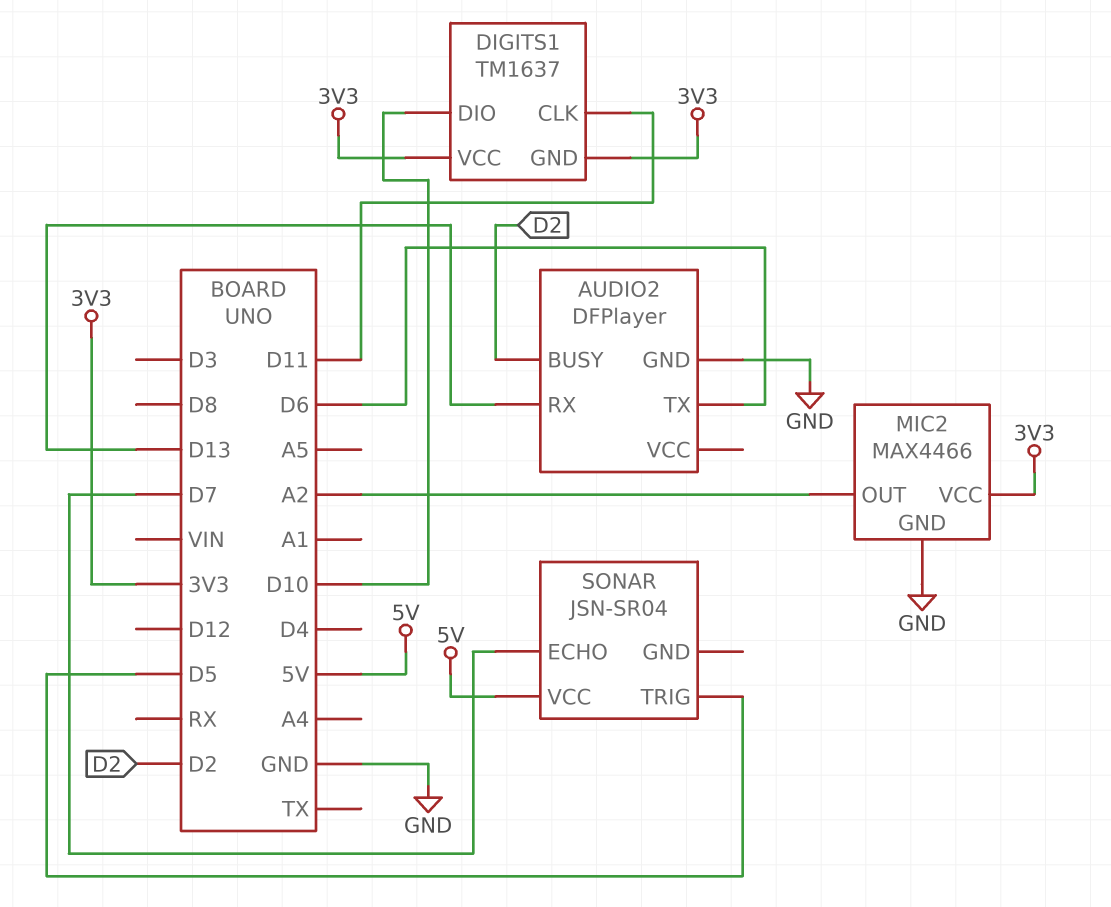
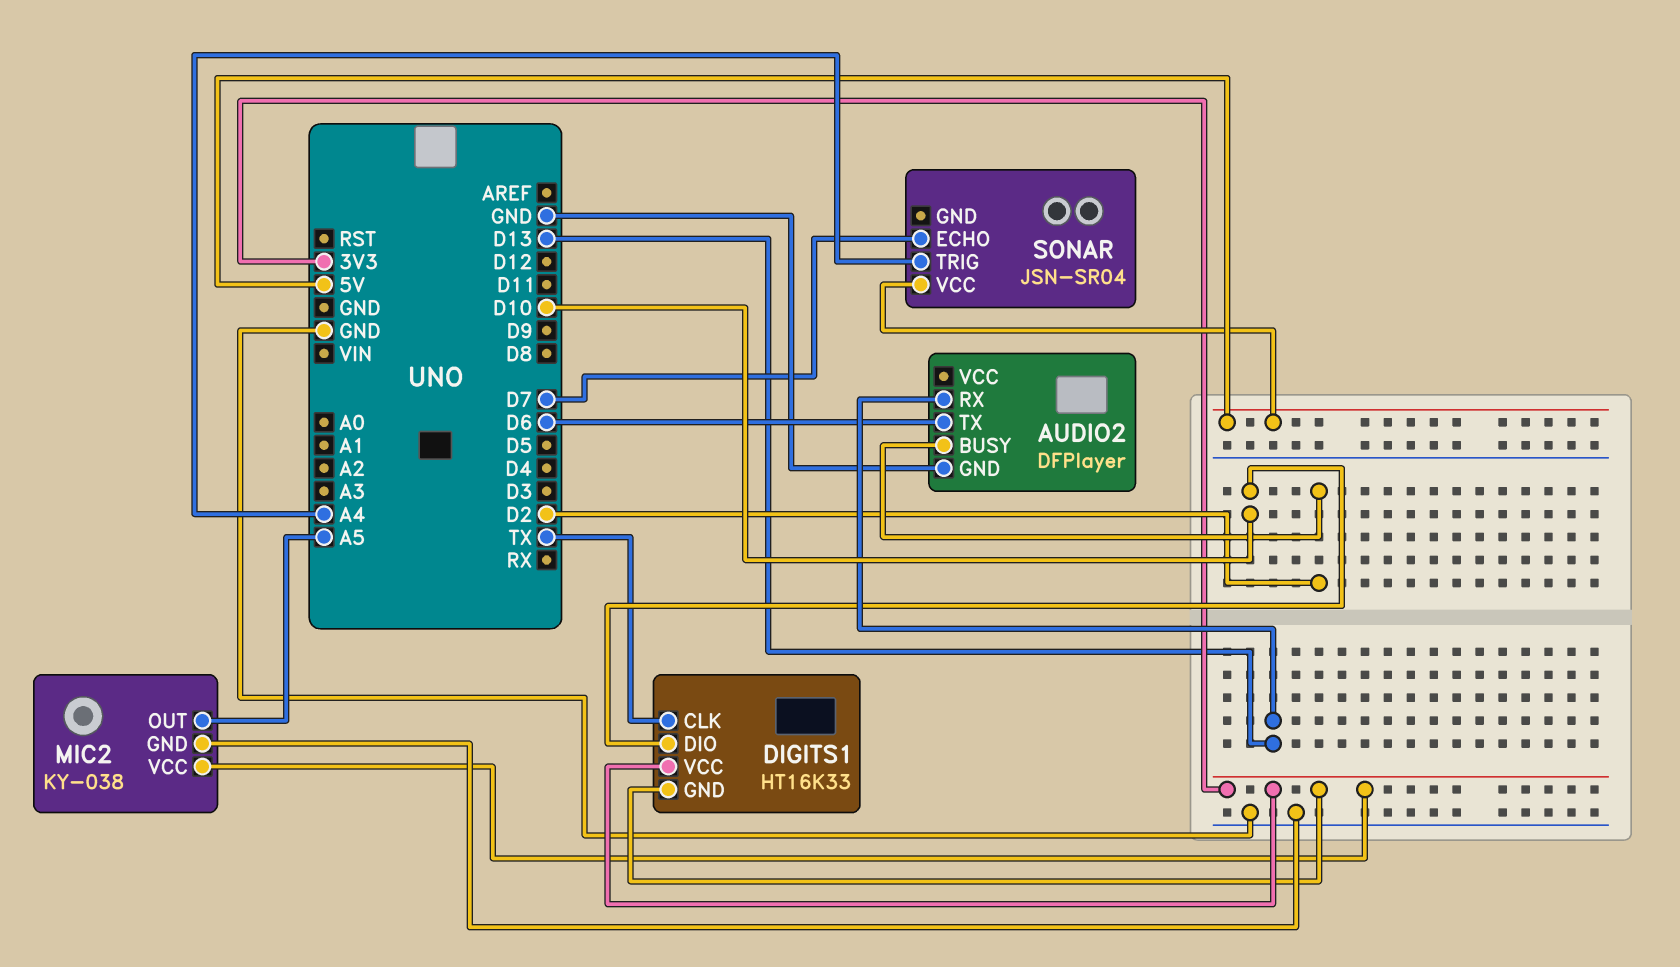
DIGITS1: TM1637 -> HT16K33
DIGITS1 pin CLK: D11 -> TX
MIC2: MAX4466 -> KY-038
MIC2 pin OUT: A2 -> A5
SONAR pin TRIG: D5 -> A4

